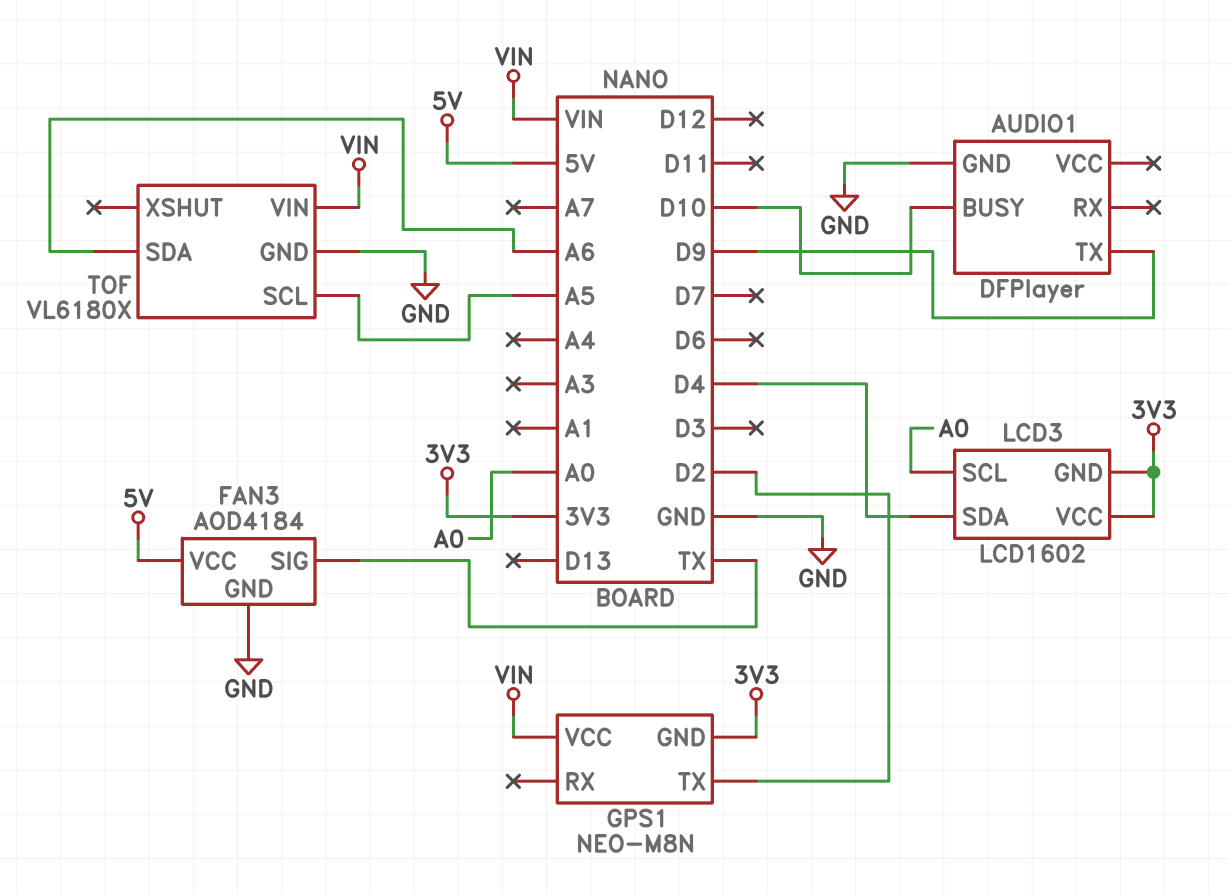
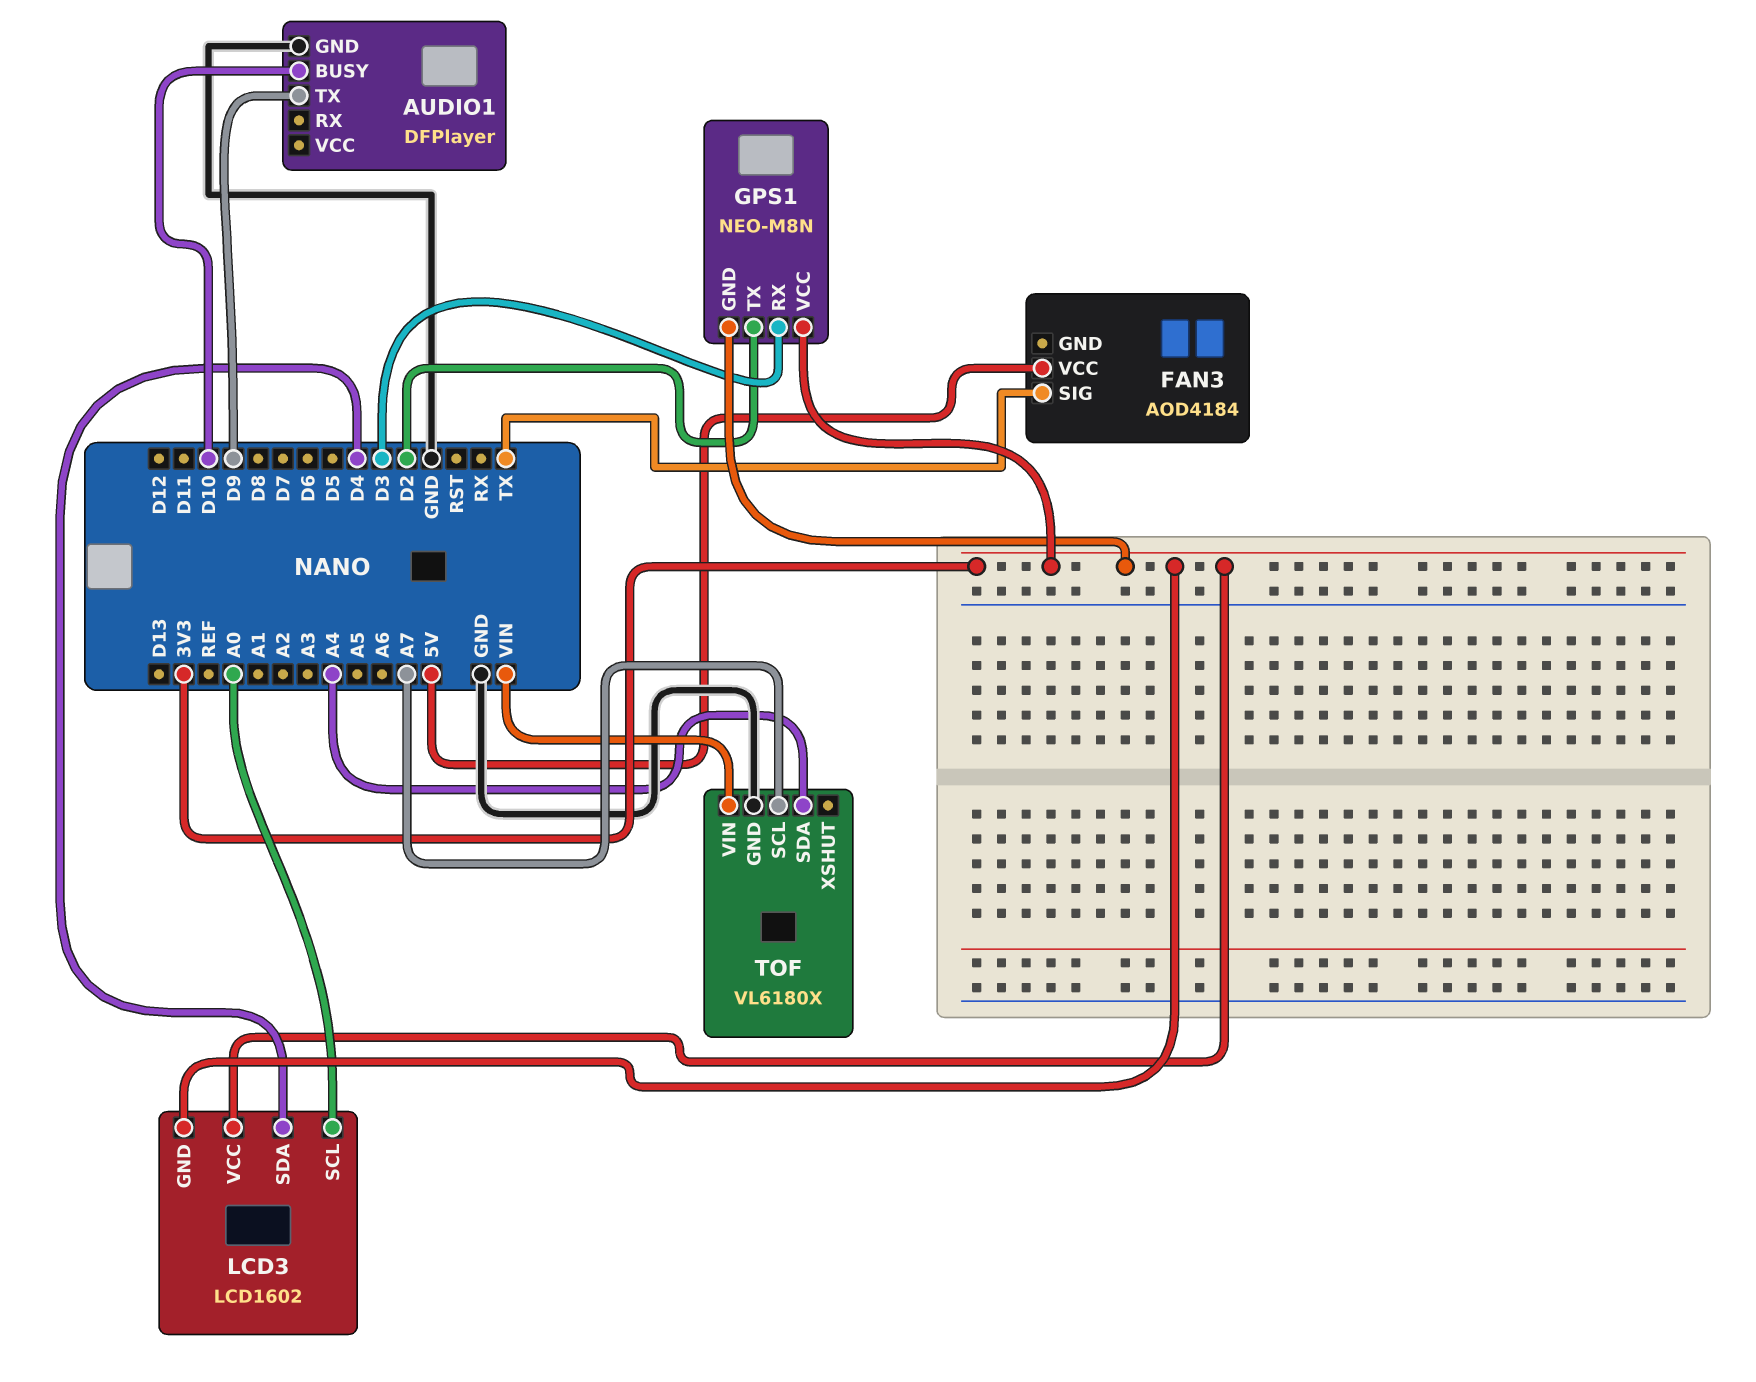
FAN3 pin GND: GND -> none
GPS1 pin RX: none -> D3
GPS1 pin VCC: VIN -> 3V3
TOF pin SCL: A5 -> A7
TOF pin SDA: A6 -> A4

